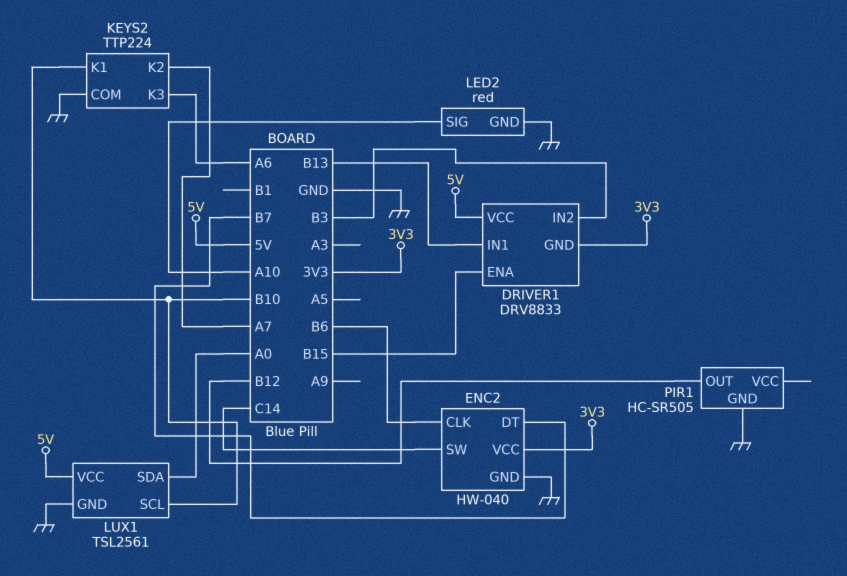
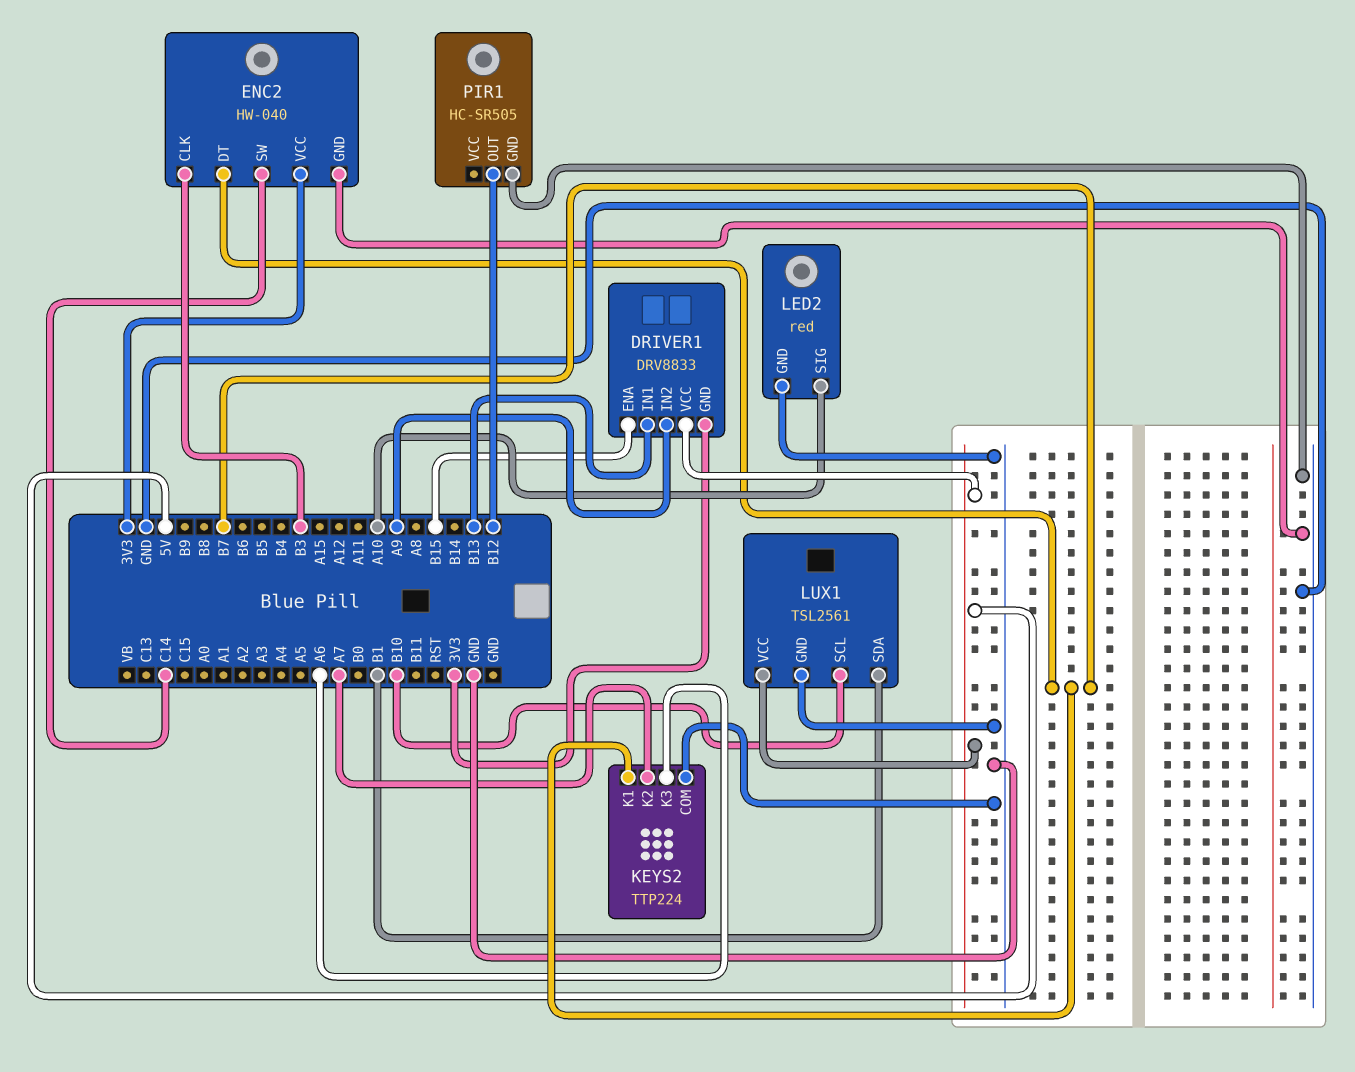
DRIVER1 pin IN2: B3 -> A9
ENC2 pin CLK: B6 -> B3
KEYS2 pin K1: B10 -> B7
LUX1 pin SDA: A0 -> B1

